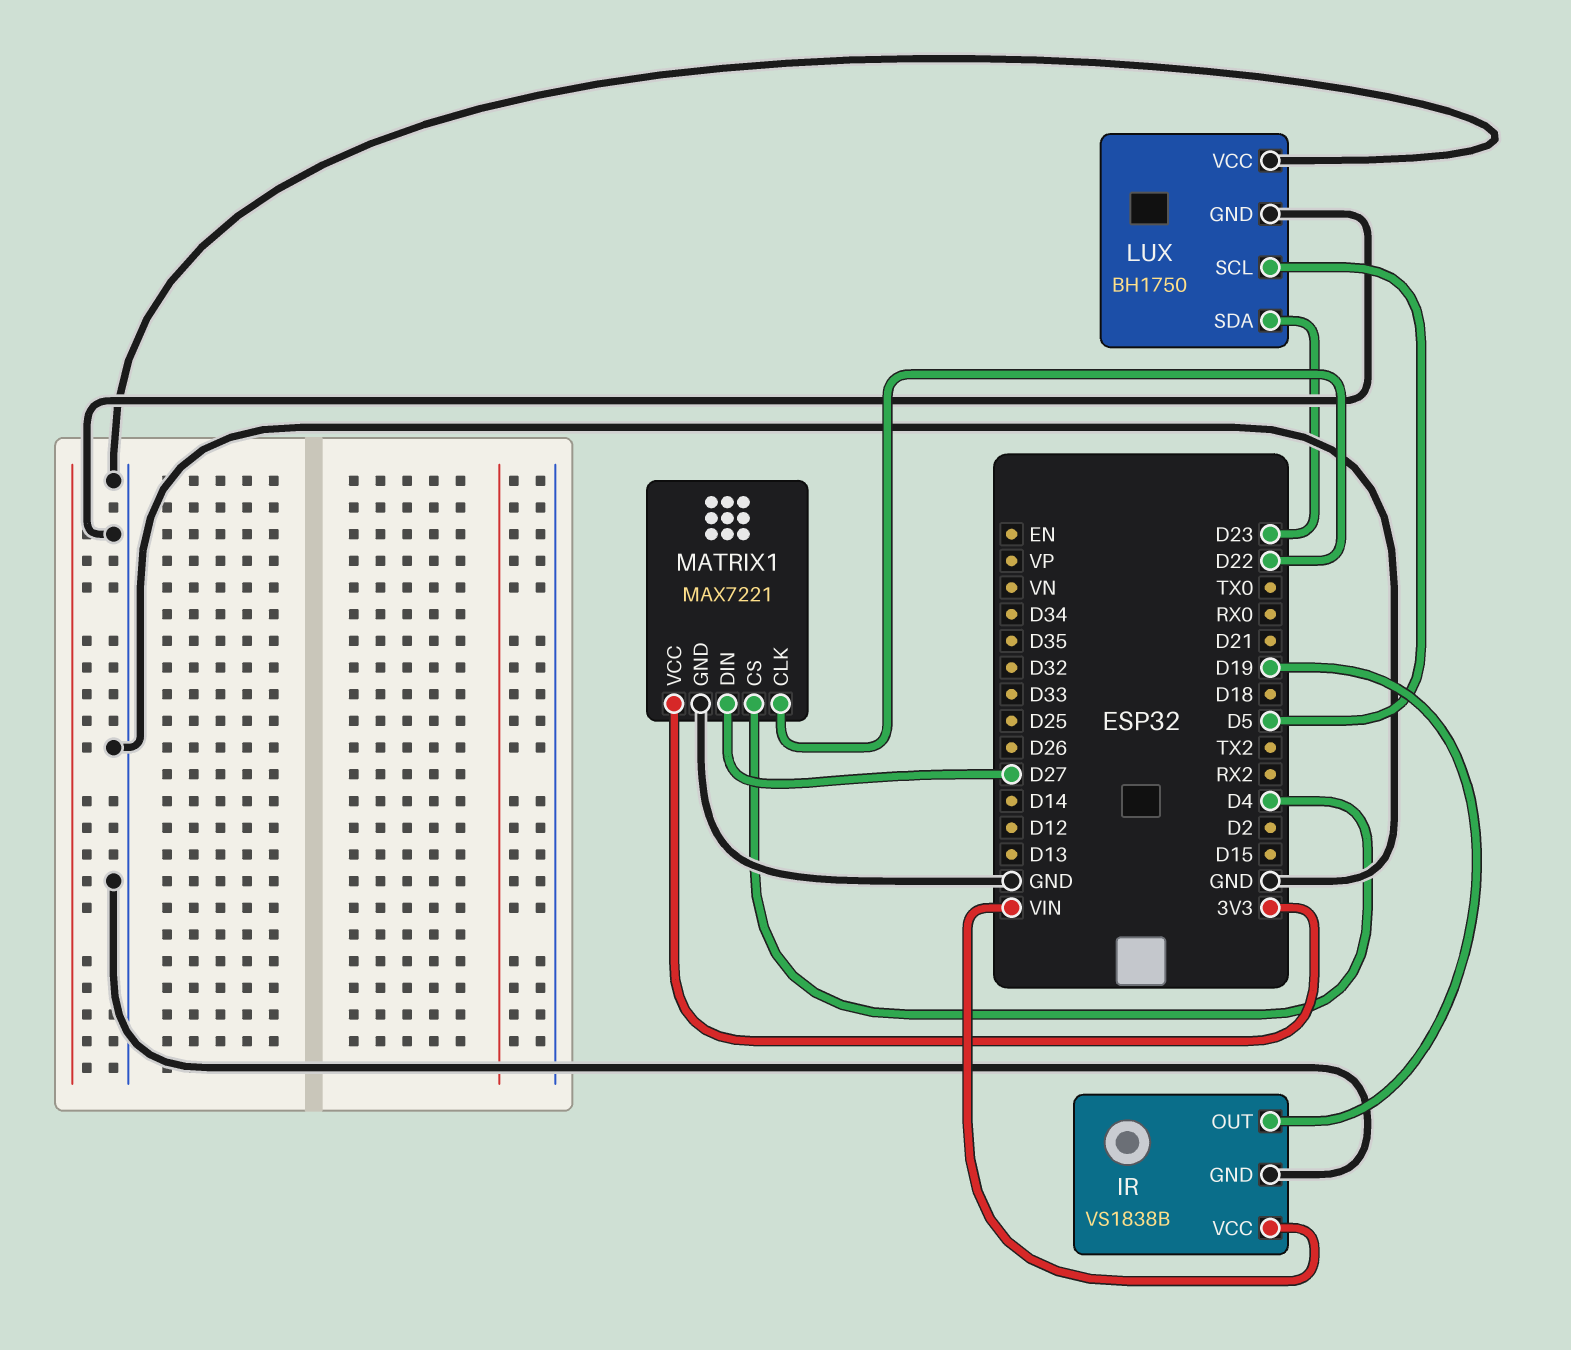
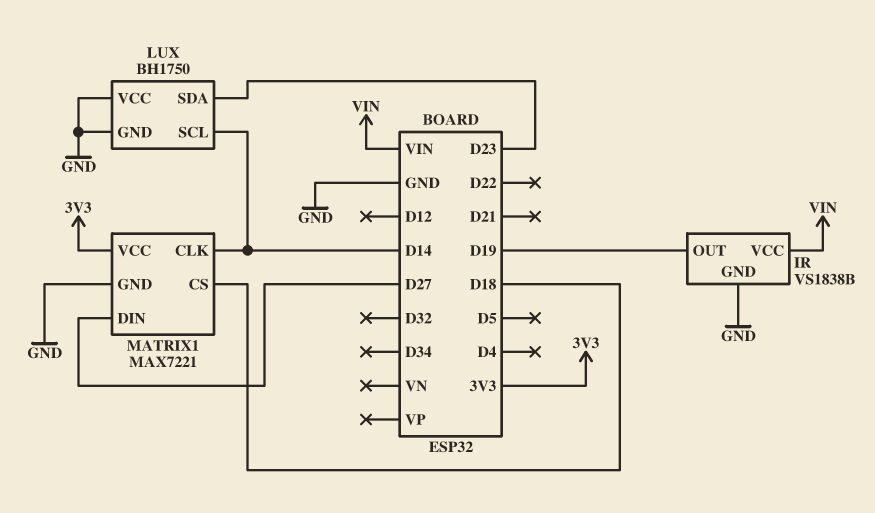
LUX pin SCL: D5 -> D14
MATRIX1 pin CLK: D22 -> D14
MATRIX1 pin CS: D4 -> D18

